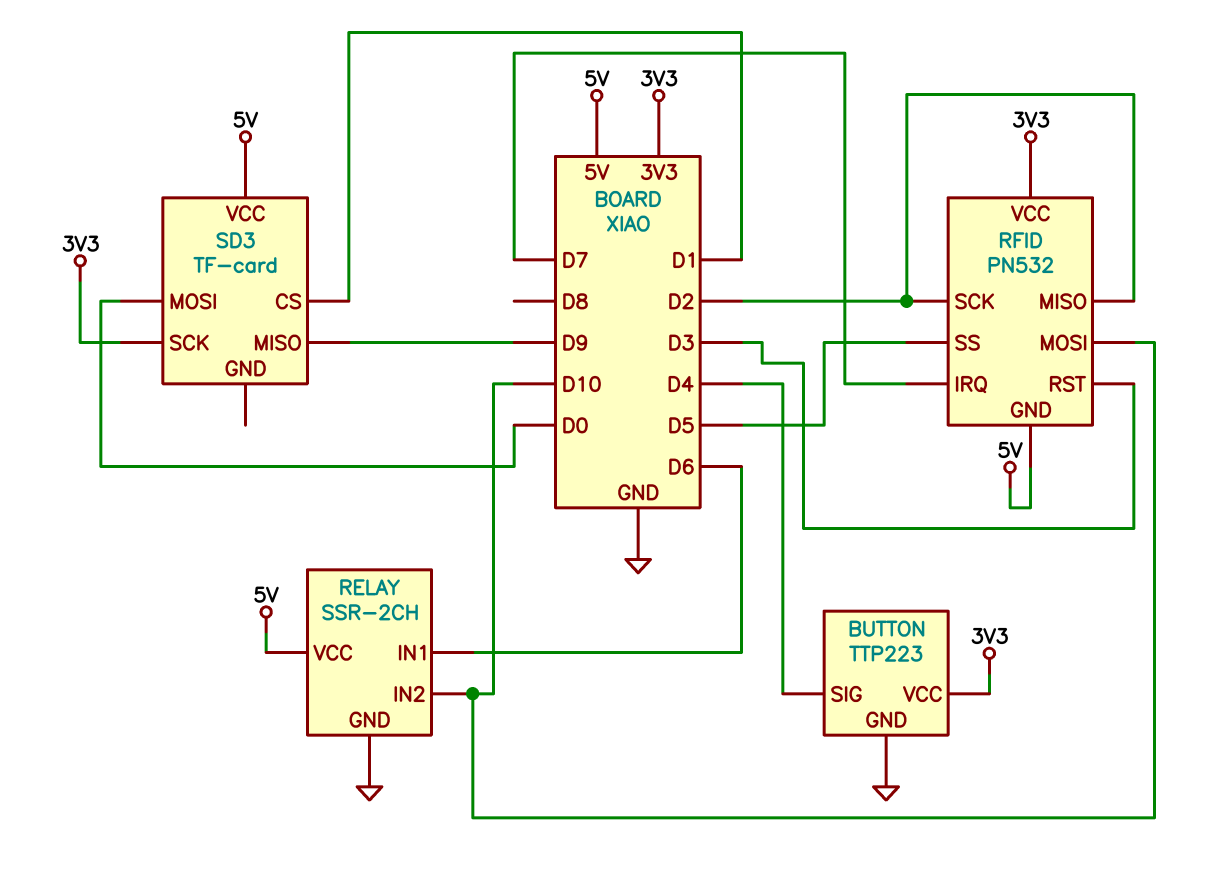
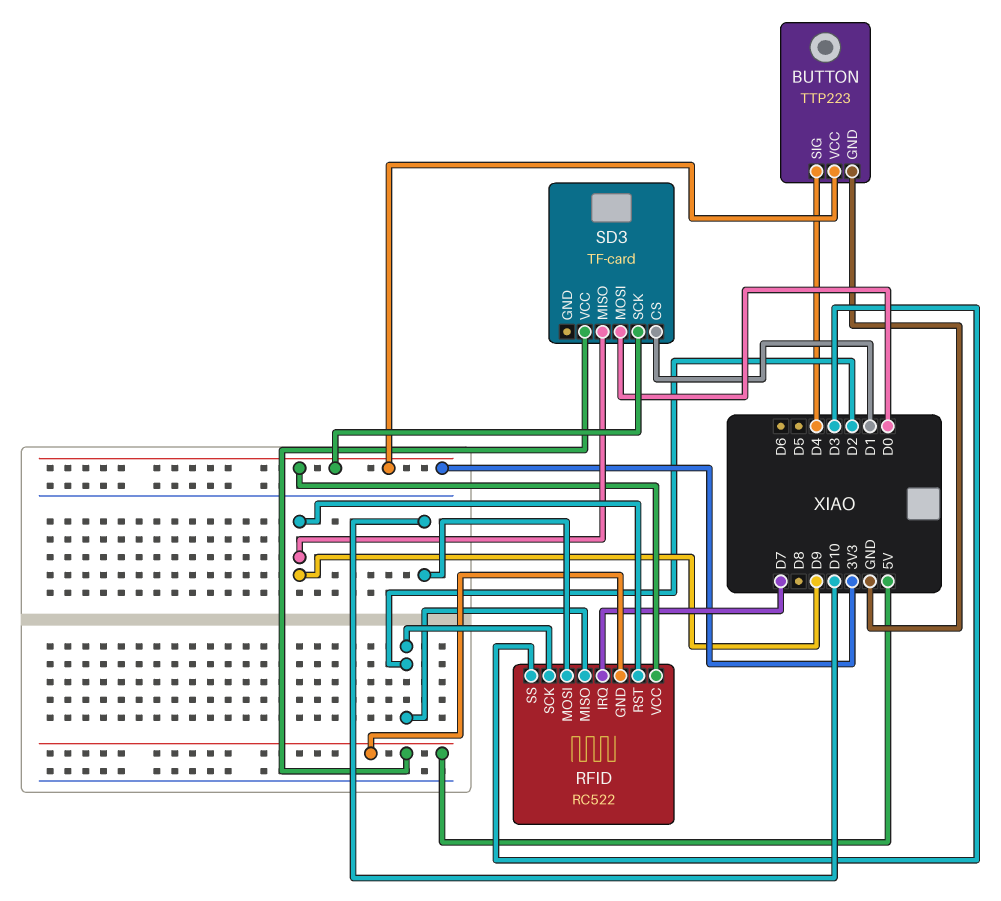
RELAY: SSR-2CH -> none
RELAY pin GND: GND -> none
RELAY pin IN1: D6 -> none
RELAY pin IN2: D10 -> none
RELAY pin VCC: 5V -> none
RFID: PN532 -> RC522
RFID pin RST: D3 -> D9
RFID pin SS: D5 -> D3

